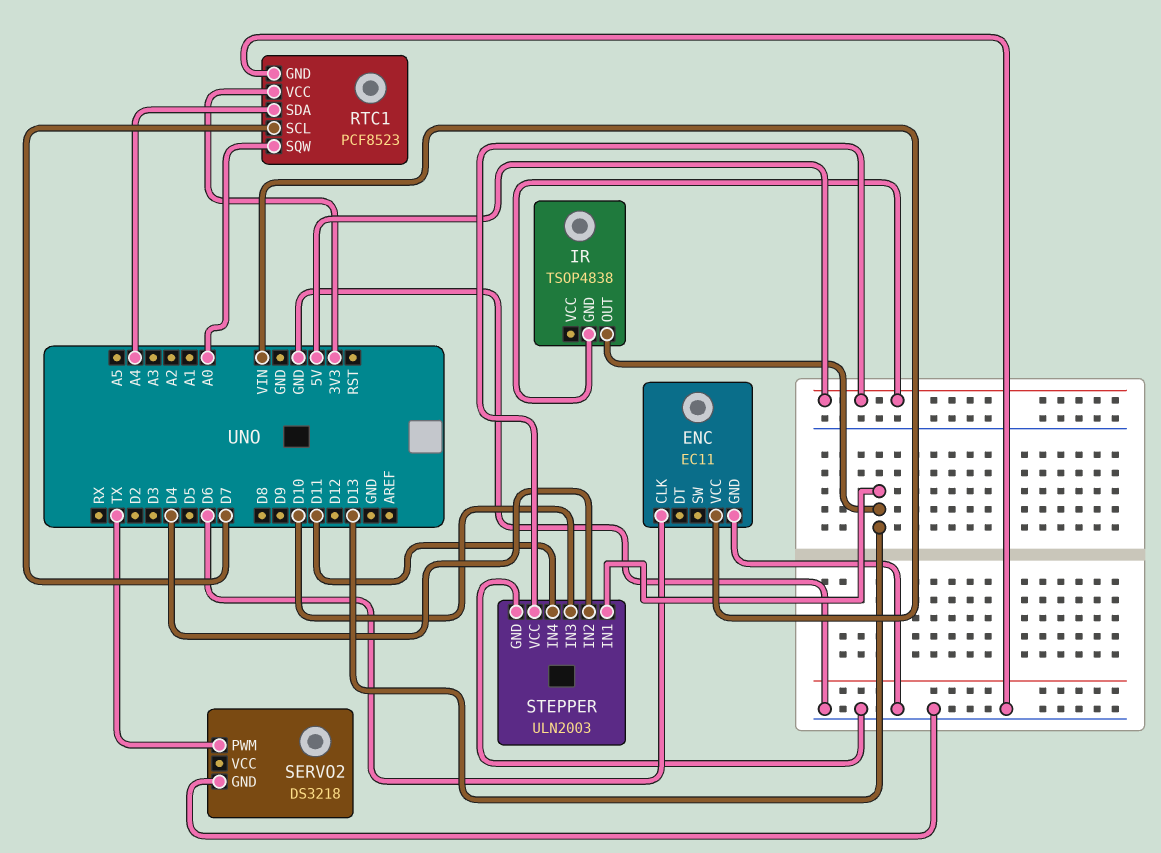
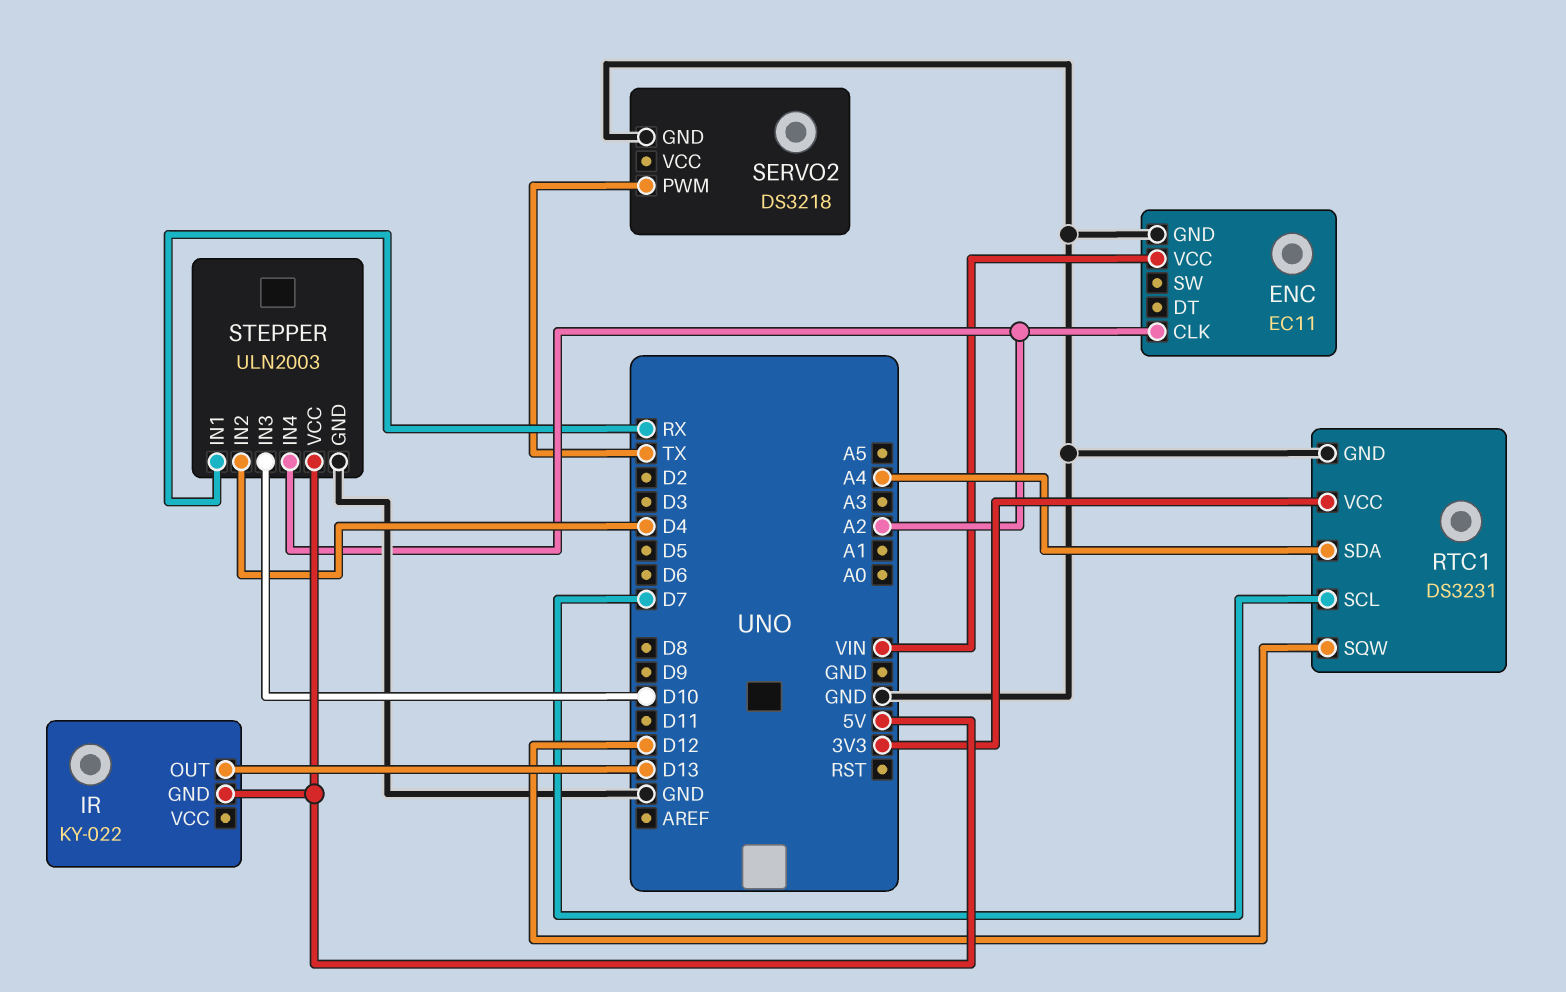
ENC pin CLK: D6 -> A2
IR: TSOP4838 -> KY-022
RTC1: PCF8523 -> DS3231
RTC1 pin SQW: A0 -> D12
STEPPER pin IN1: D13 -> RX
STEPPER pin IN4: D11 -> A2

